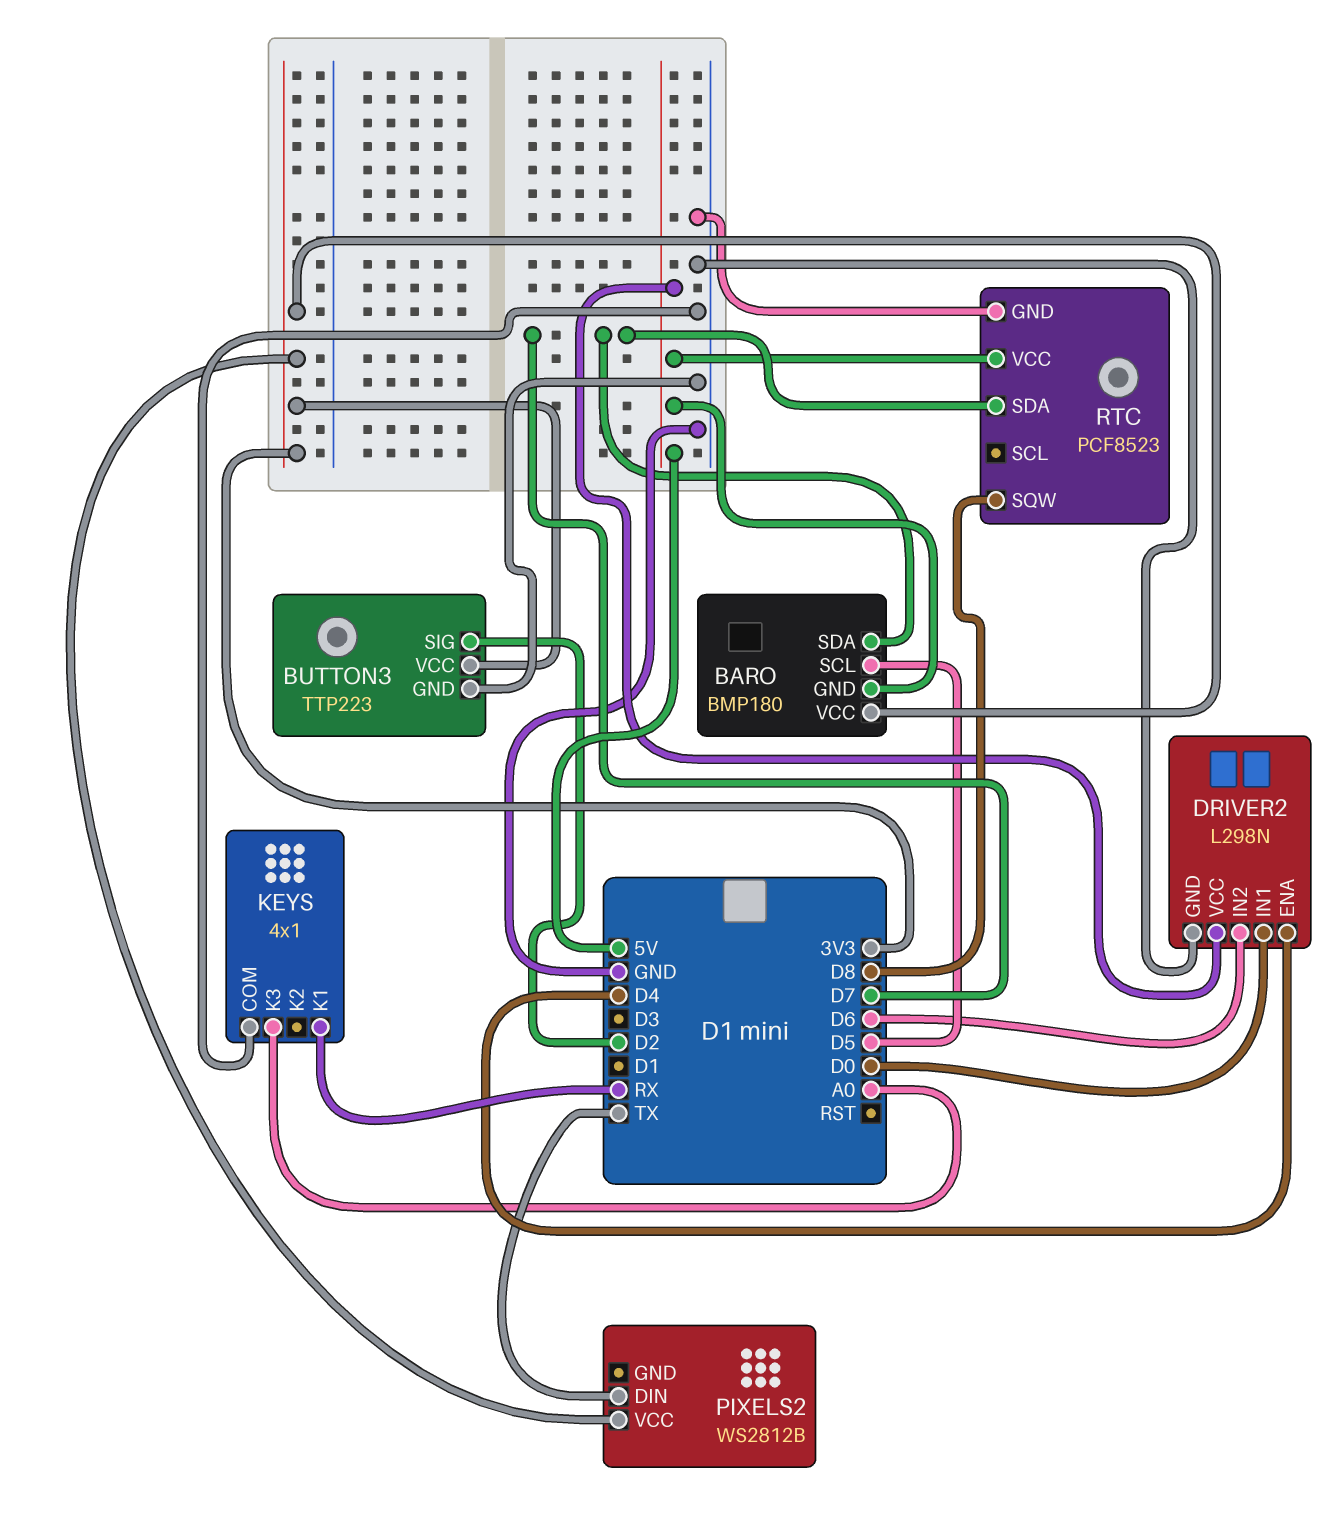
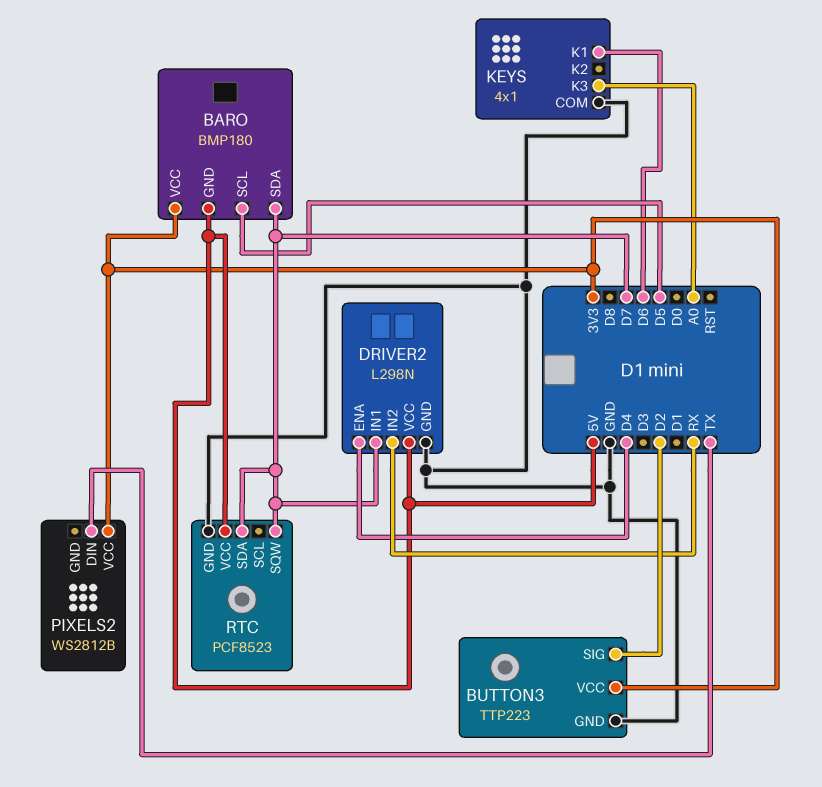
DRIVER2 pin IN1: D0 -> D7
DRIVER2 pin IN2: D6 -> RX
KEYS pin K1: RX -> D6
RTC pin SQW: D8 -> D7

